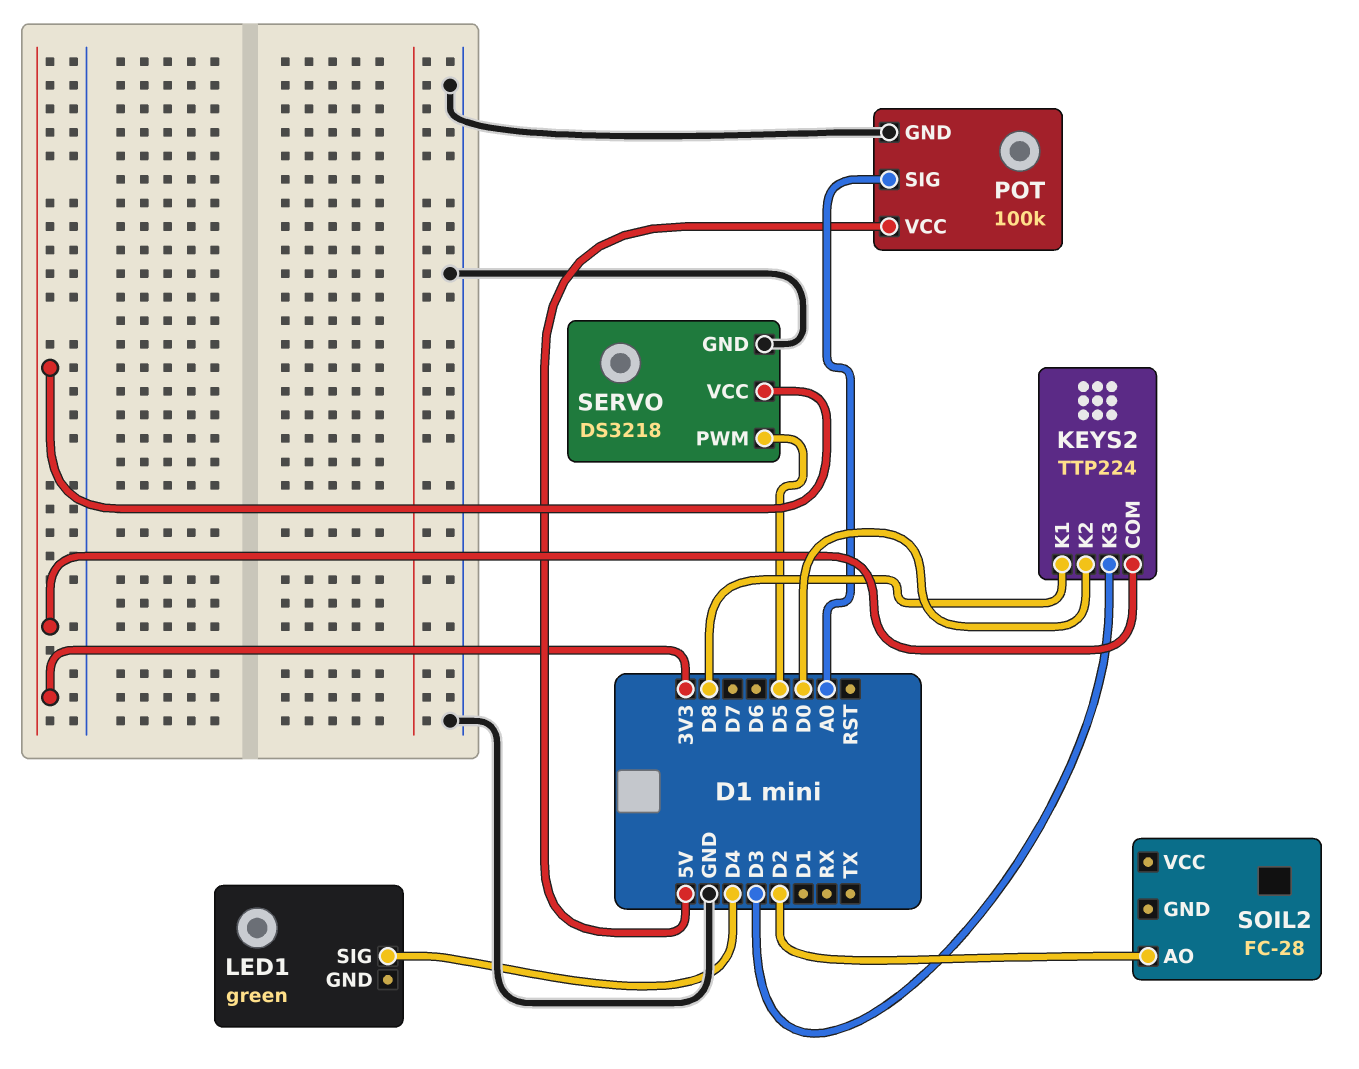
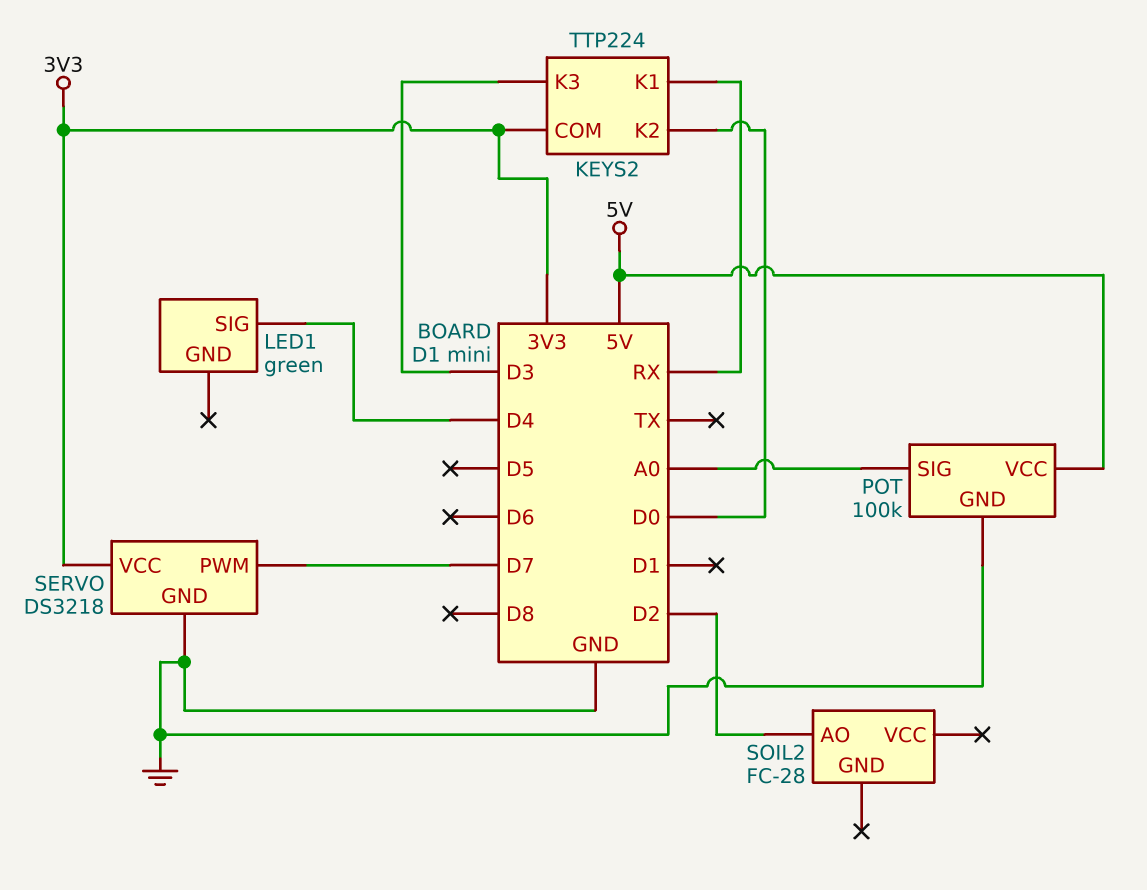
KEYS2 pin K1: D8 -> RX
SERVO pin PWM: D5 -> D7

